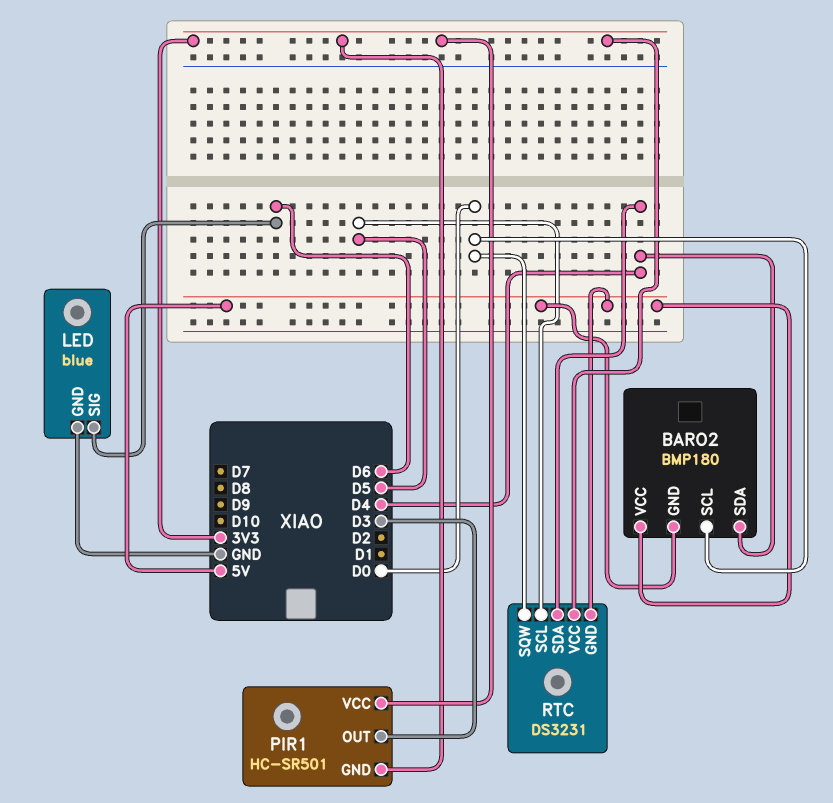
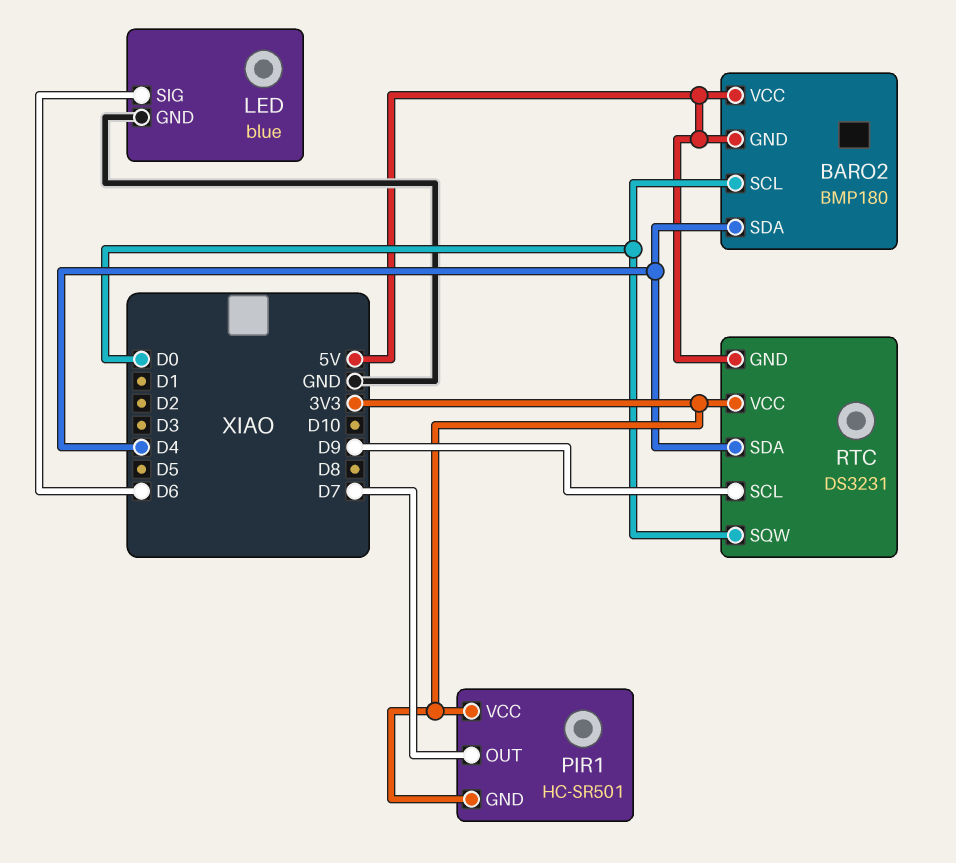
PIR1 pin OUT: D3 -> D7
RTC pin SCL: D5 -> D9

